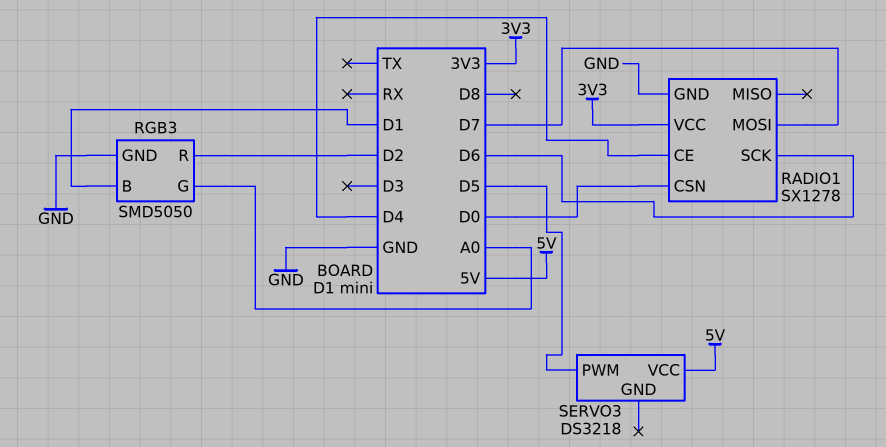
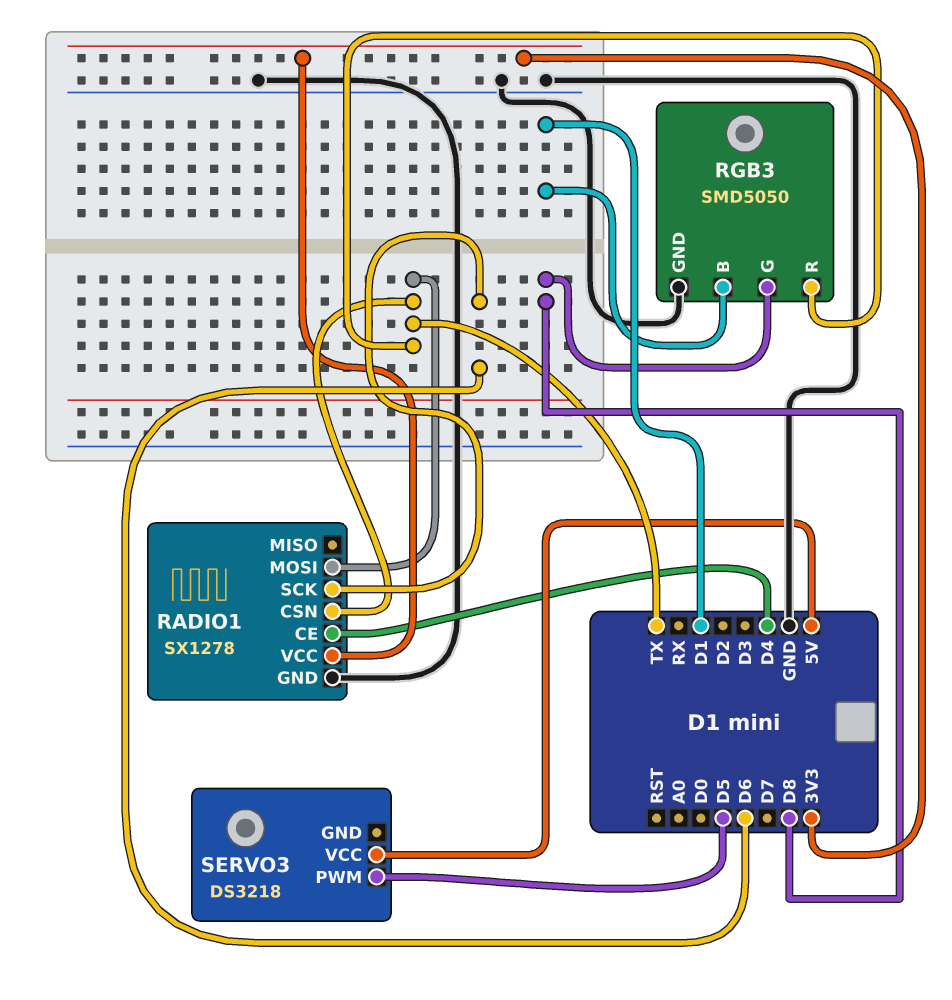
RADIO1 pin CSN: D0 -> TX
RADIO1 pin MOSI: D7 -> TX
RGB3 pin G: A0 -> D8
RGB3 pin R: D2 -> TX

